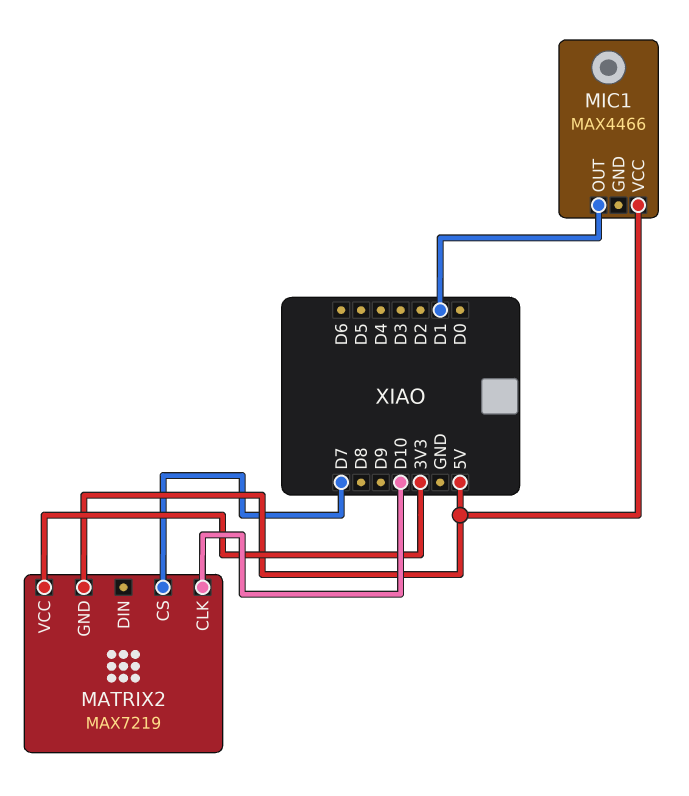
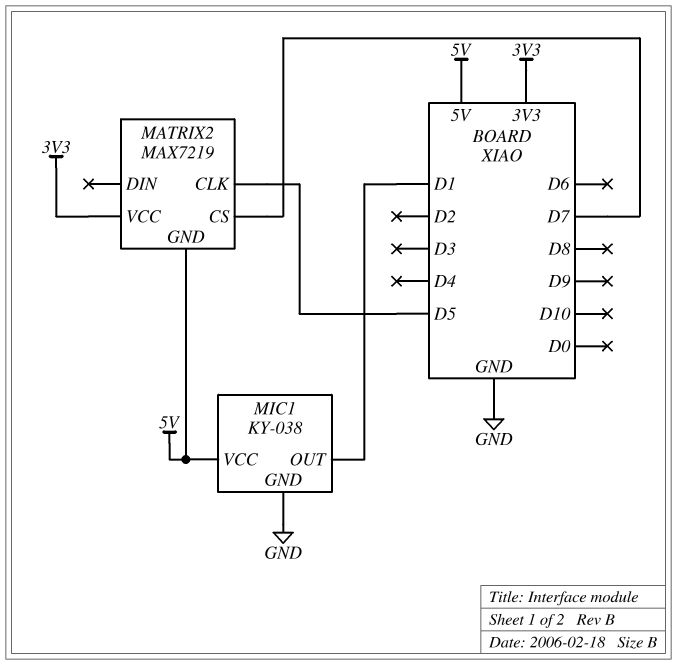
MATRIX2 pin CLK: D10 -> D5
MIC1: MAX4466 -> KY-038
MIC1 pin GND: none -> GND

